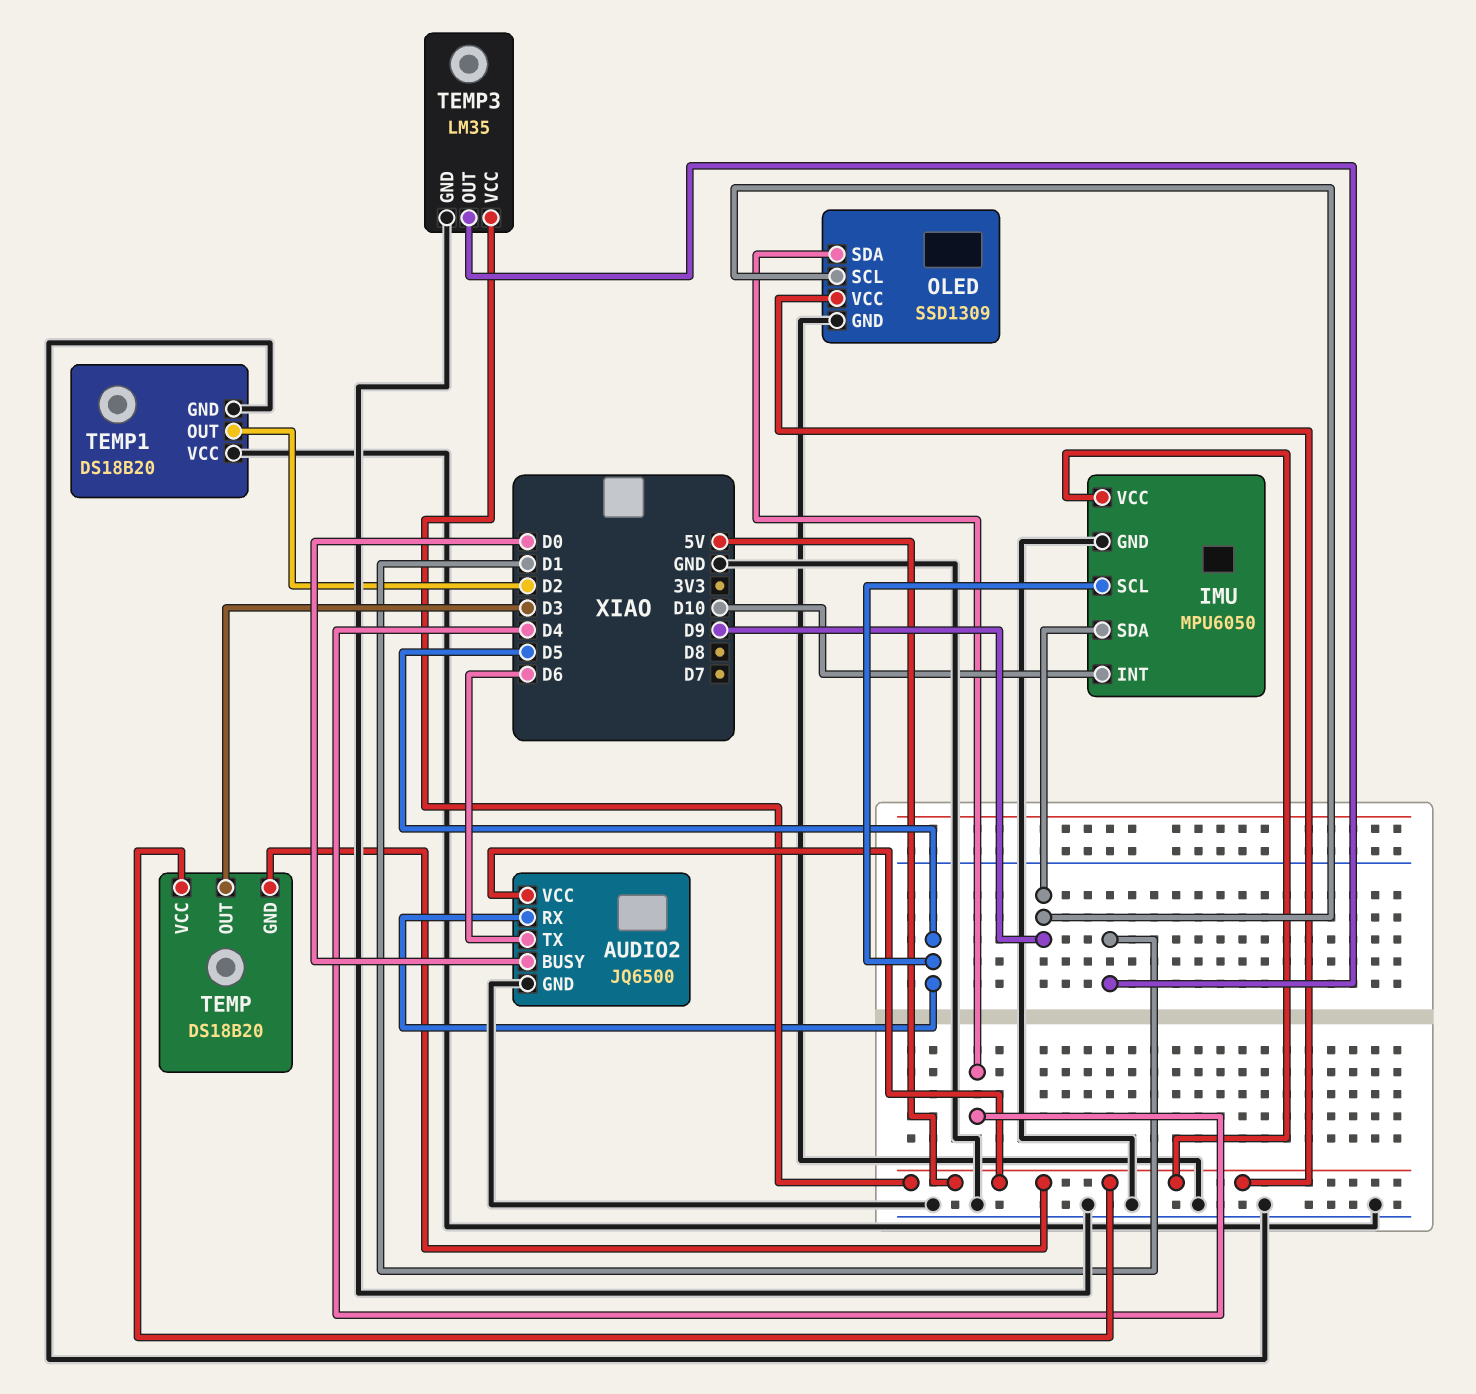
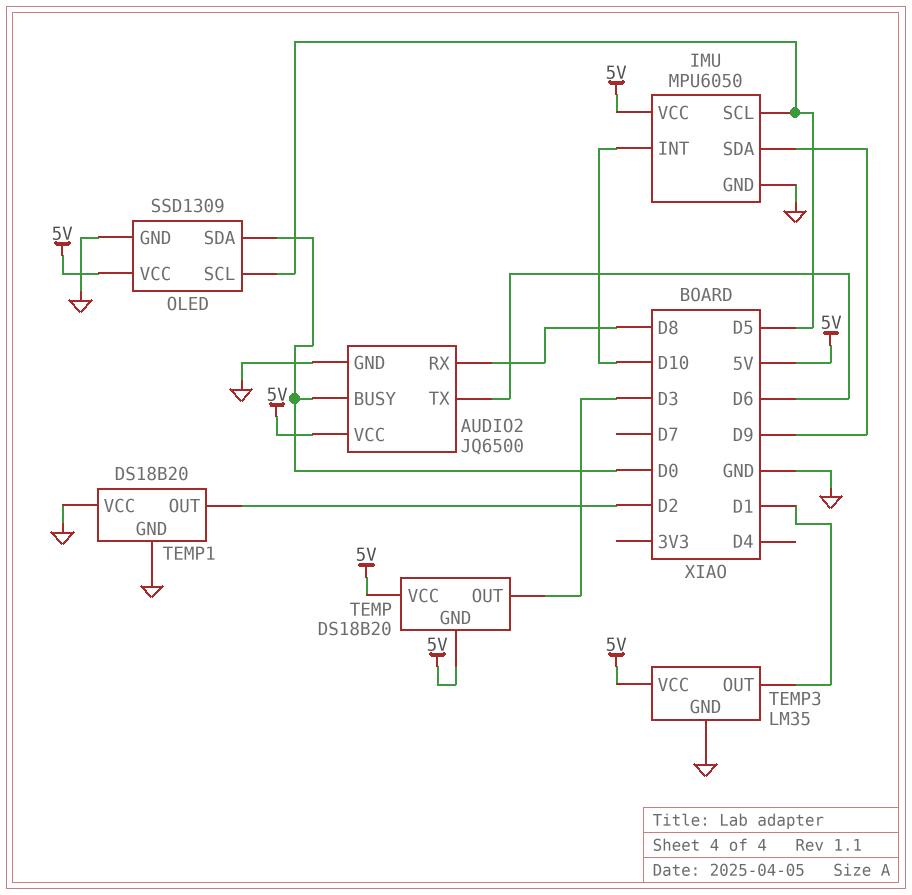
AUDIO2 pin RX: D5 -> D8
OLED pin SCL: D9 -> D5
OLED pin SDA: D4 -> D0

